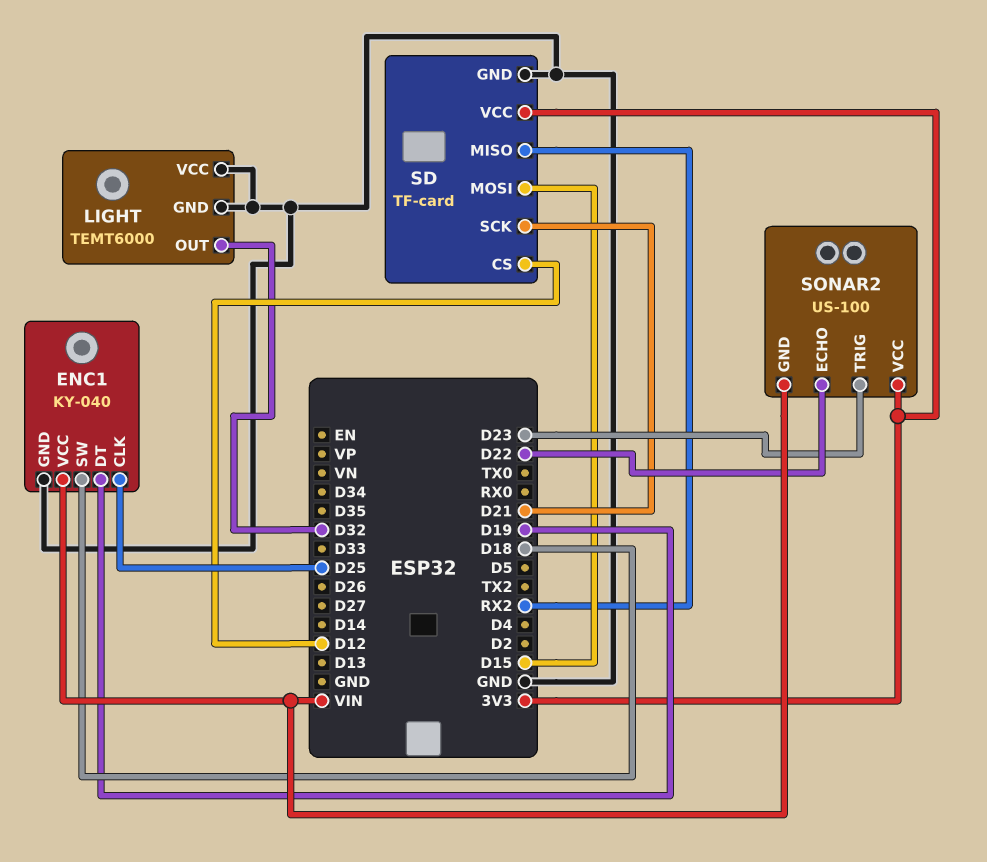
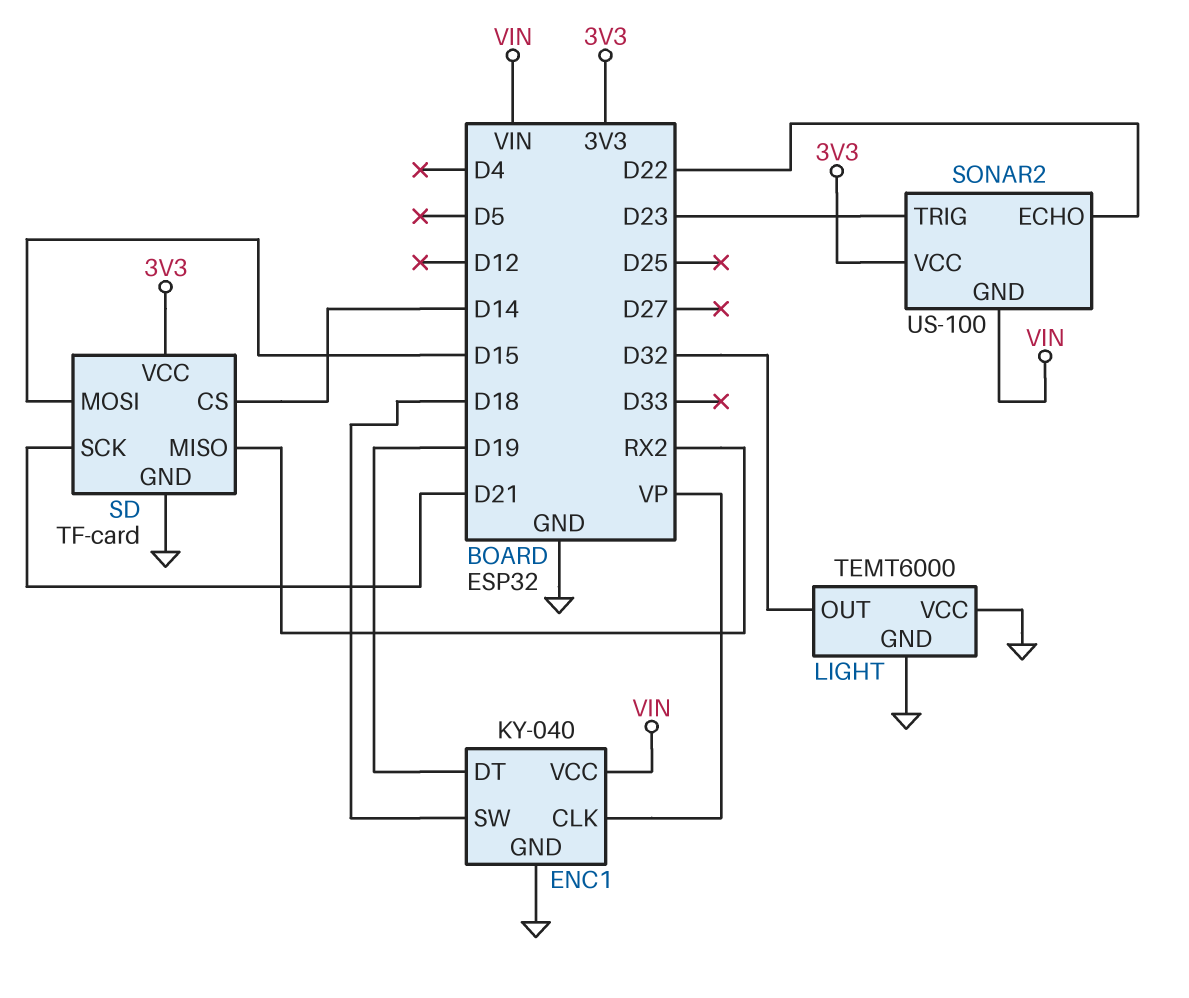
ENC1 pin CLK: D25 -> VP
SD pin CS: D12 -> D14

